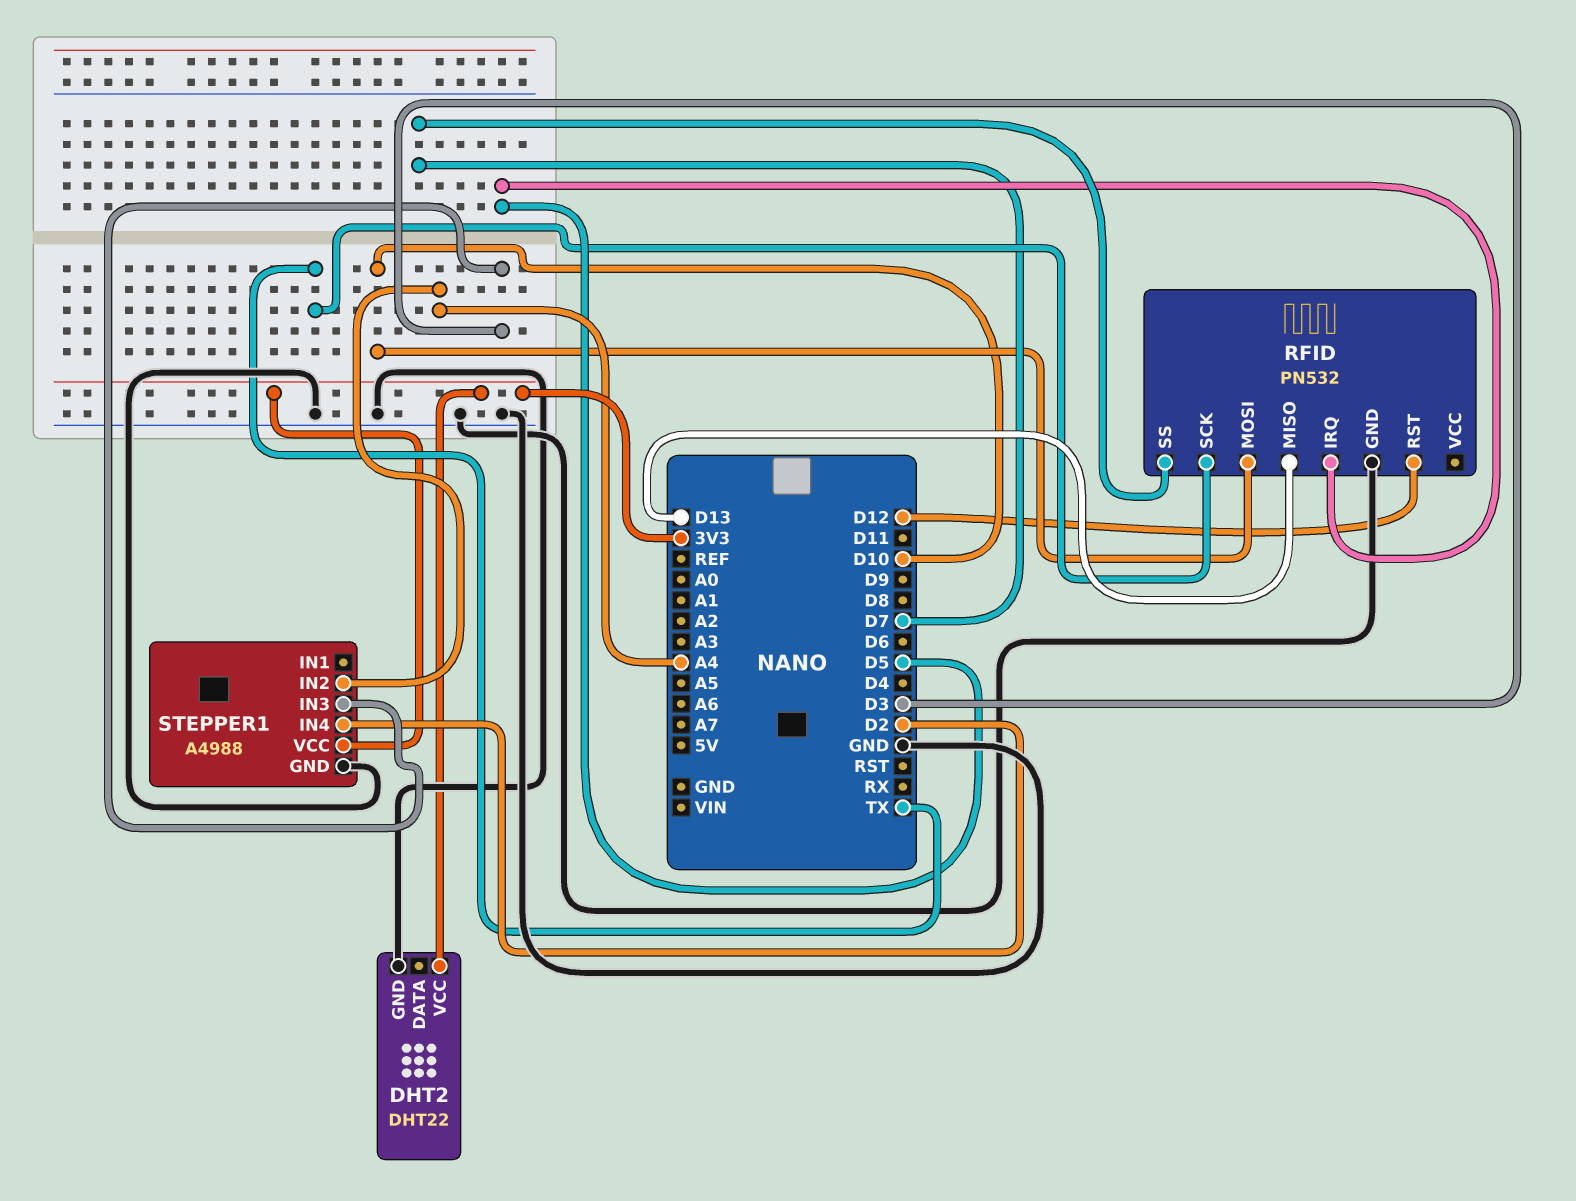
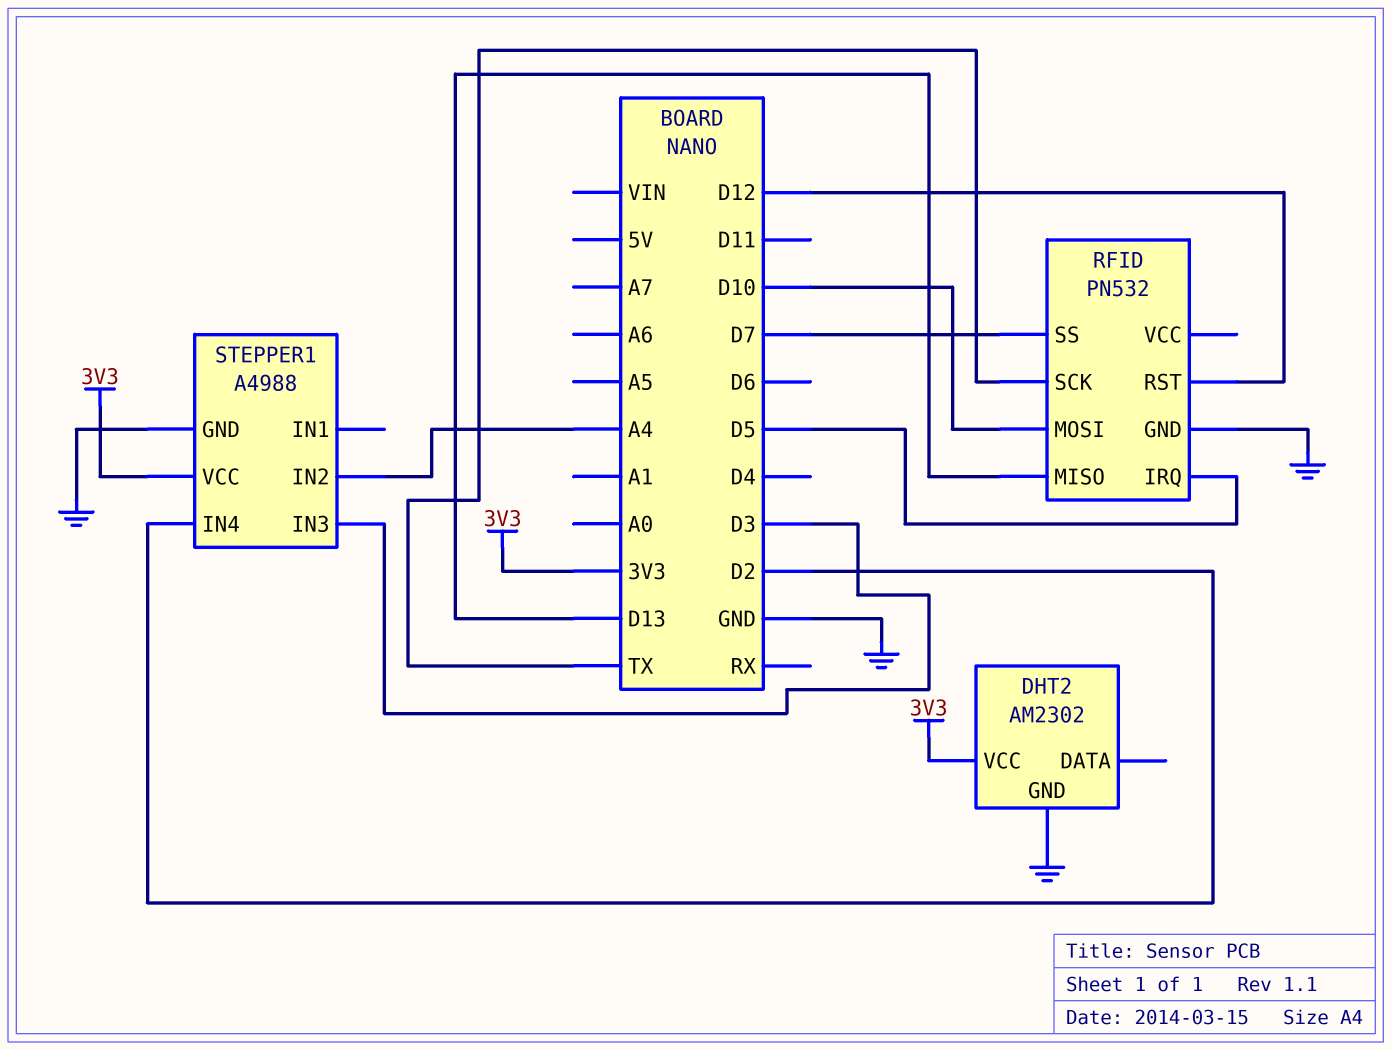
DHT2: DHT22 -> AM2302

